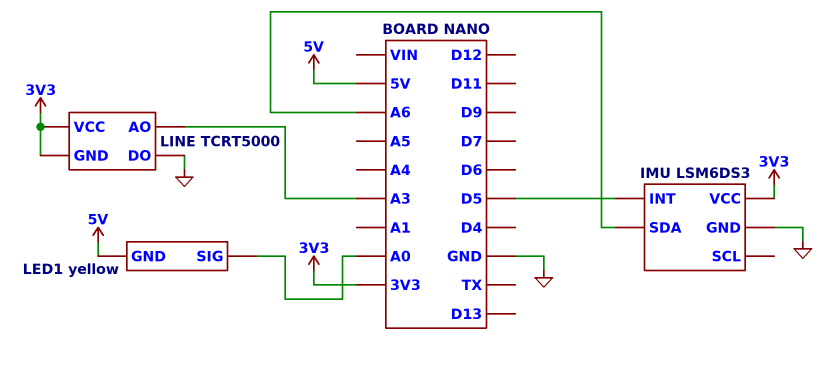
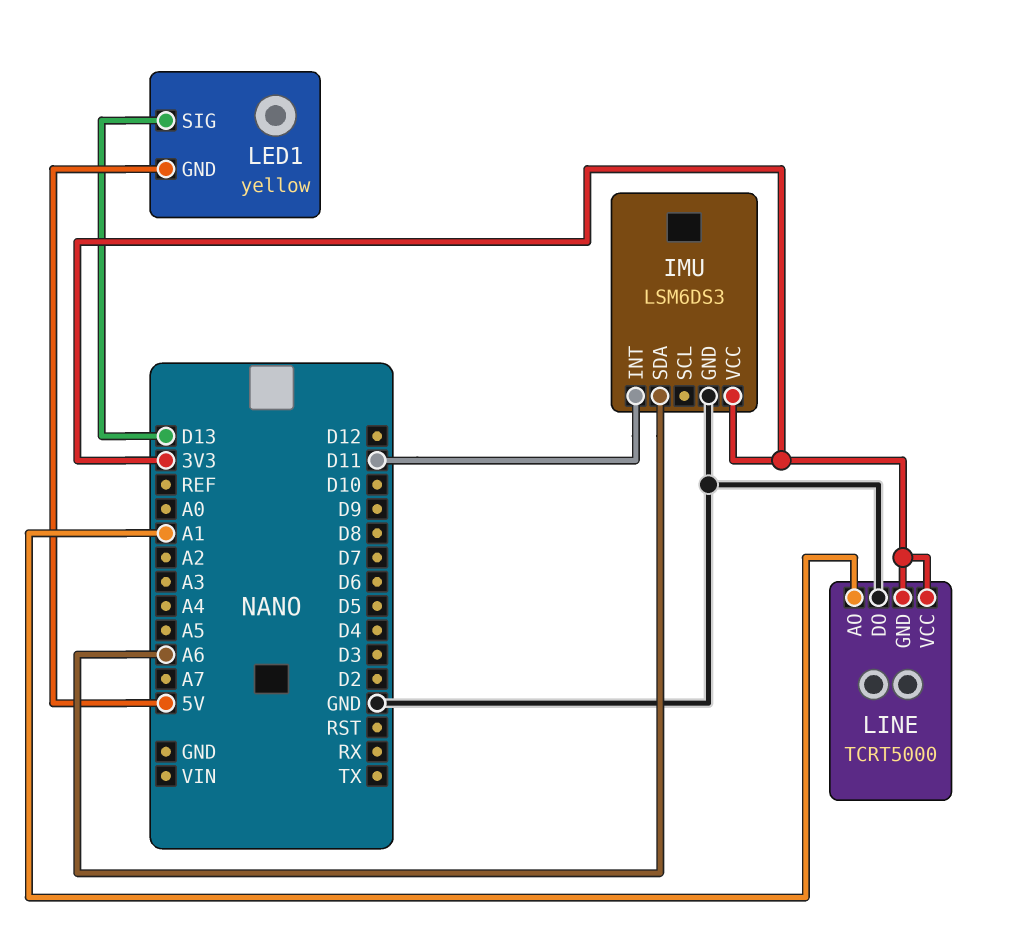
IMU pin INT: D5 -> D11
LED1 pin SIG: A0 -> D13
LINE pin AO: A3 -> A1

